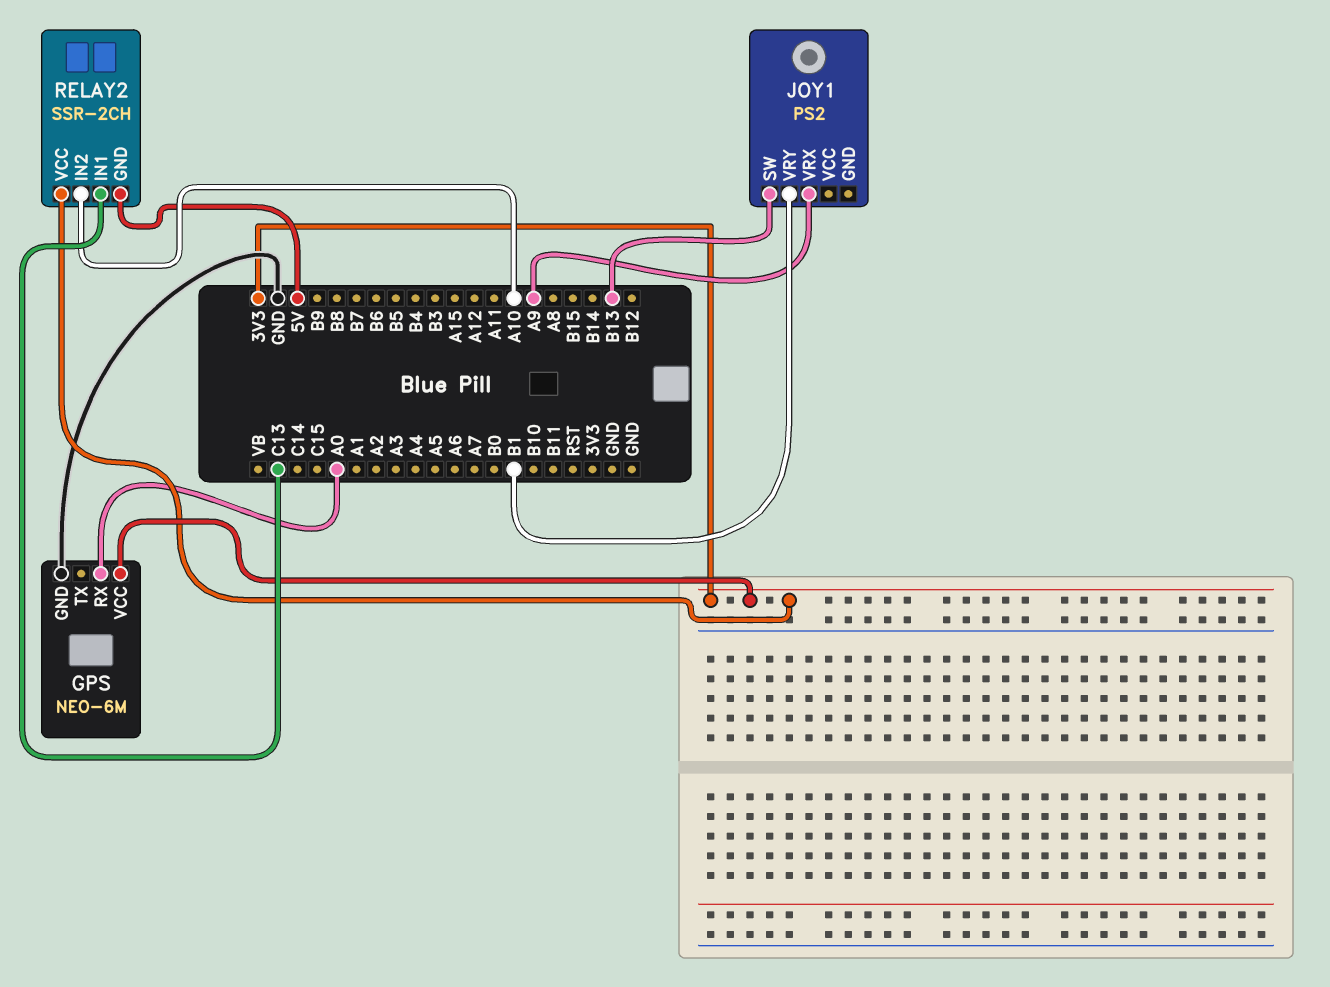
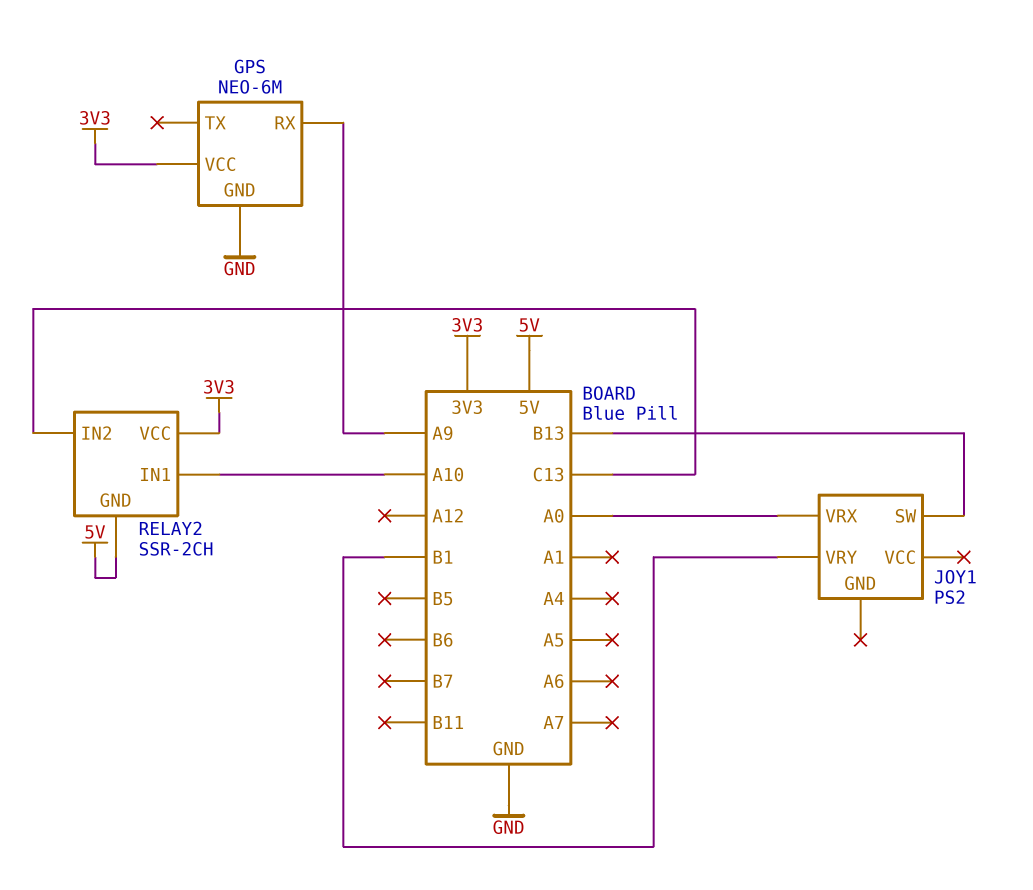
GPS pin RX: A0 -> A9
JOY1 pin VRX: A9 -> A0
RELAY2 pin IN1: C13 -> A10
RELAY2 pin IN2: A10 -> C13

